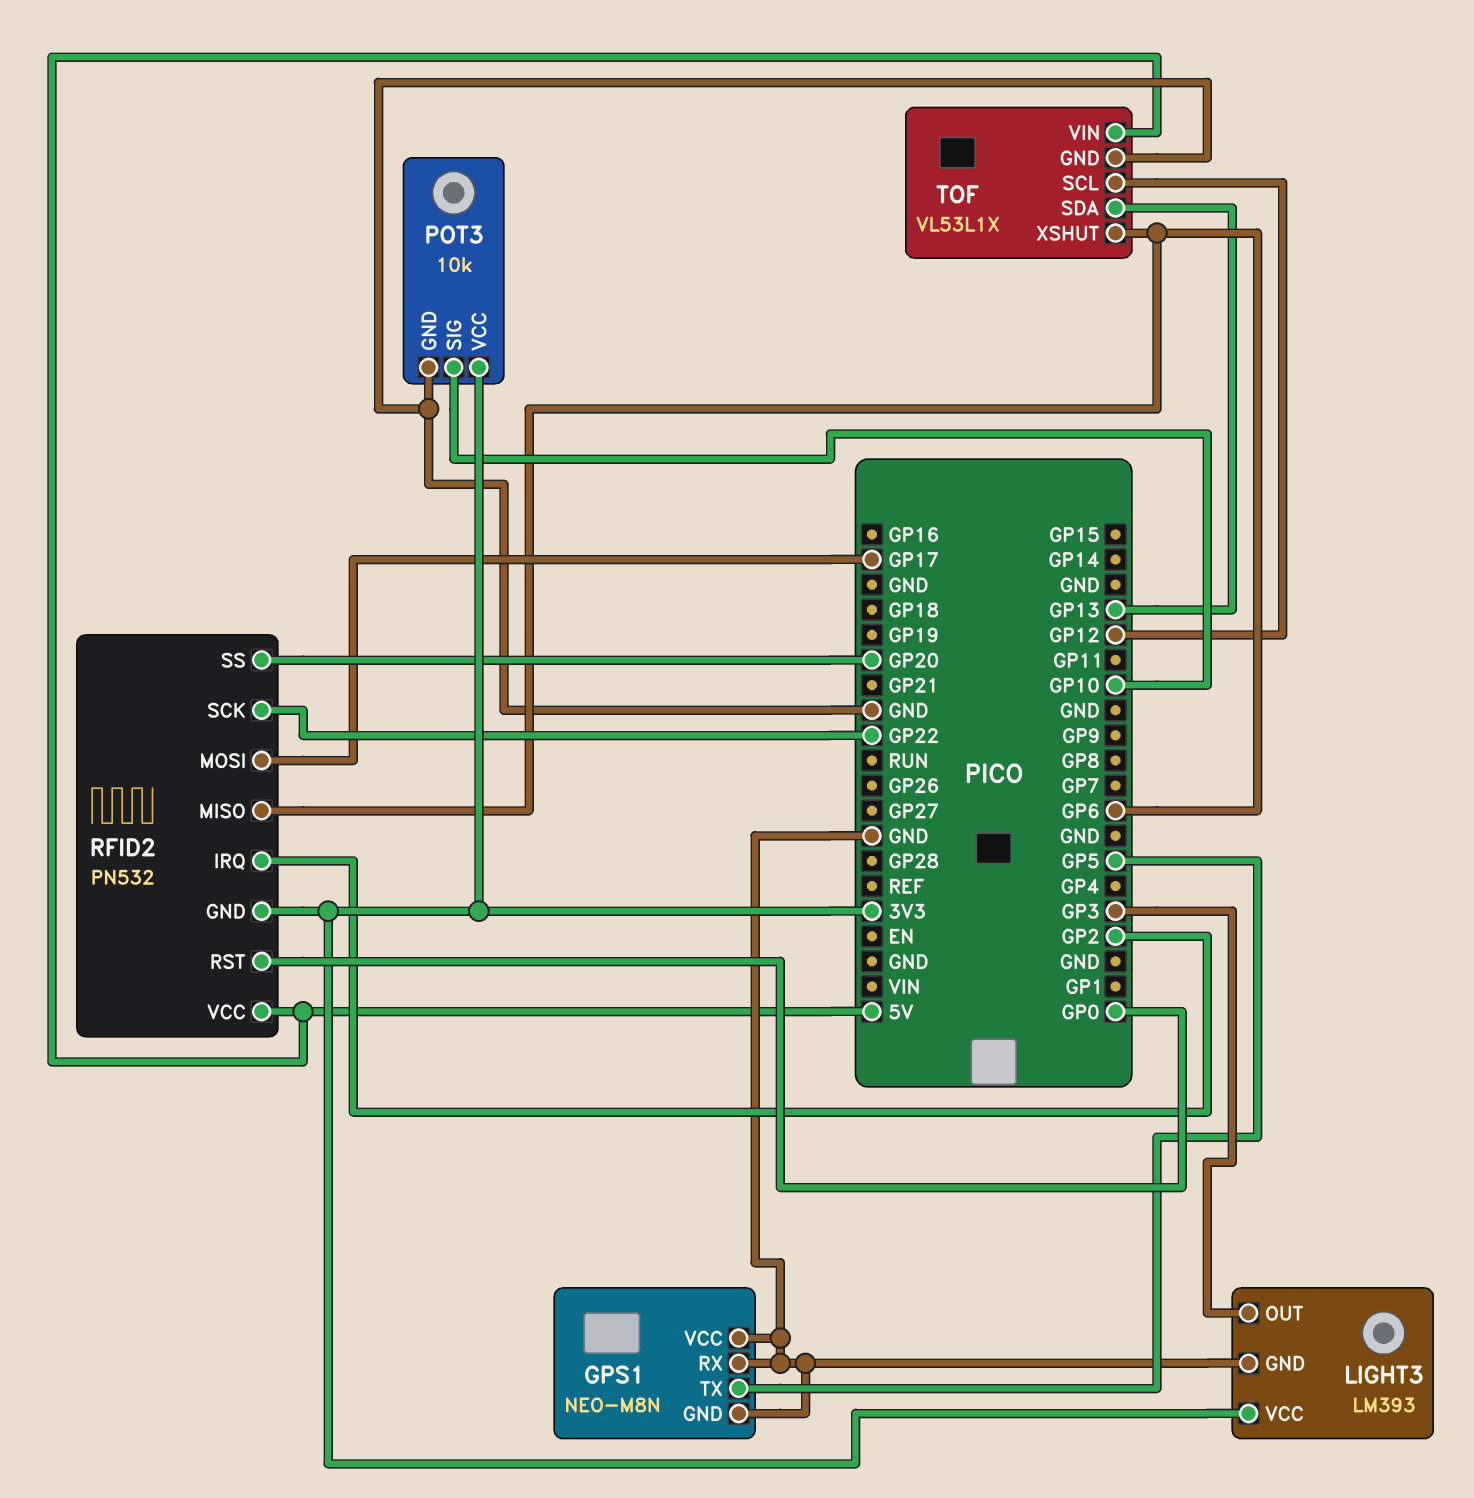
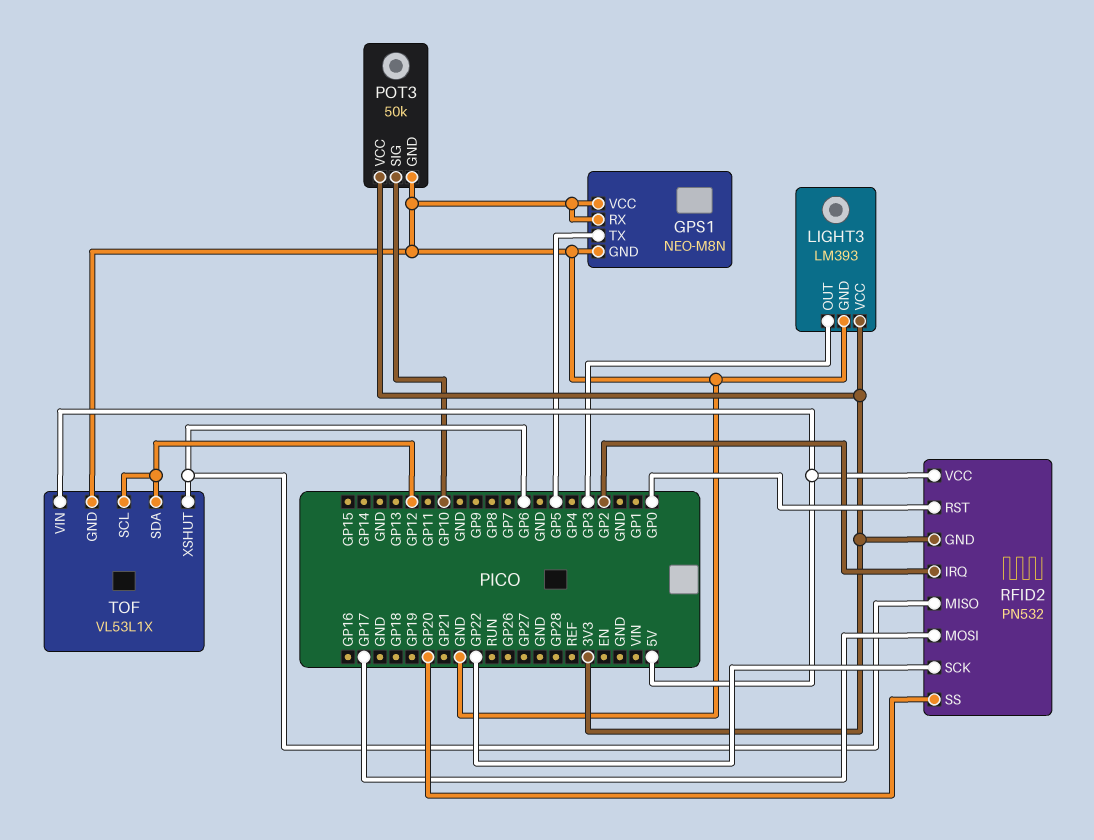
POT3: 10k -> 50k
TOF pin SDA: GP13 -> GP12

